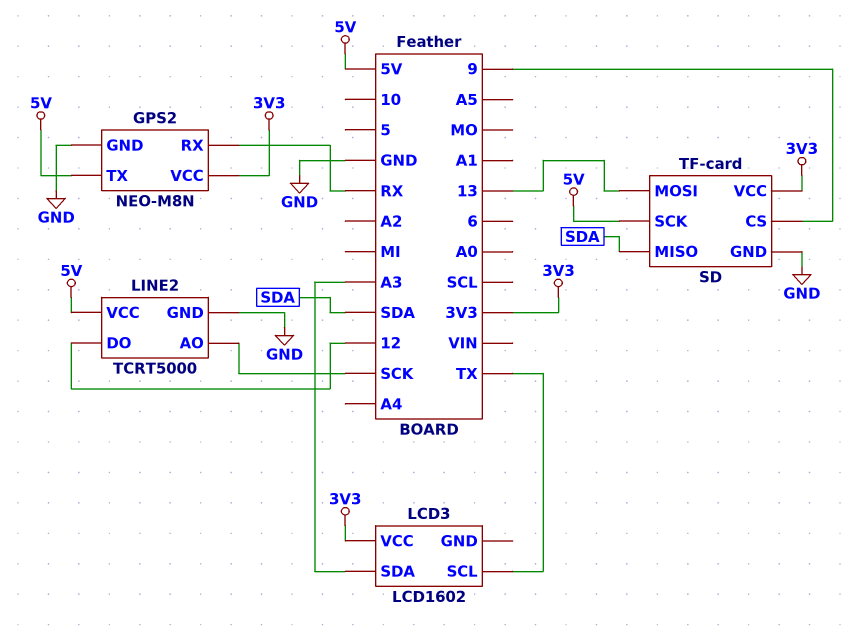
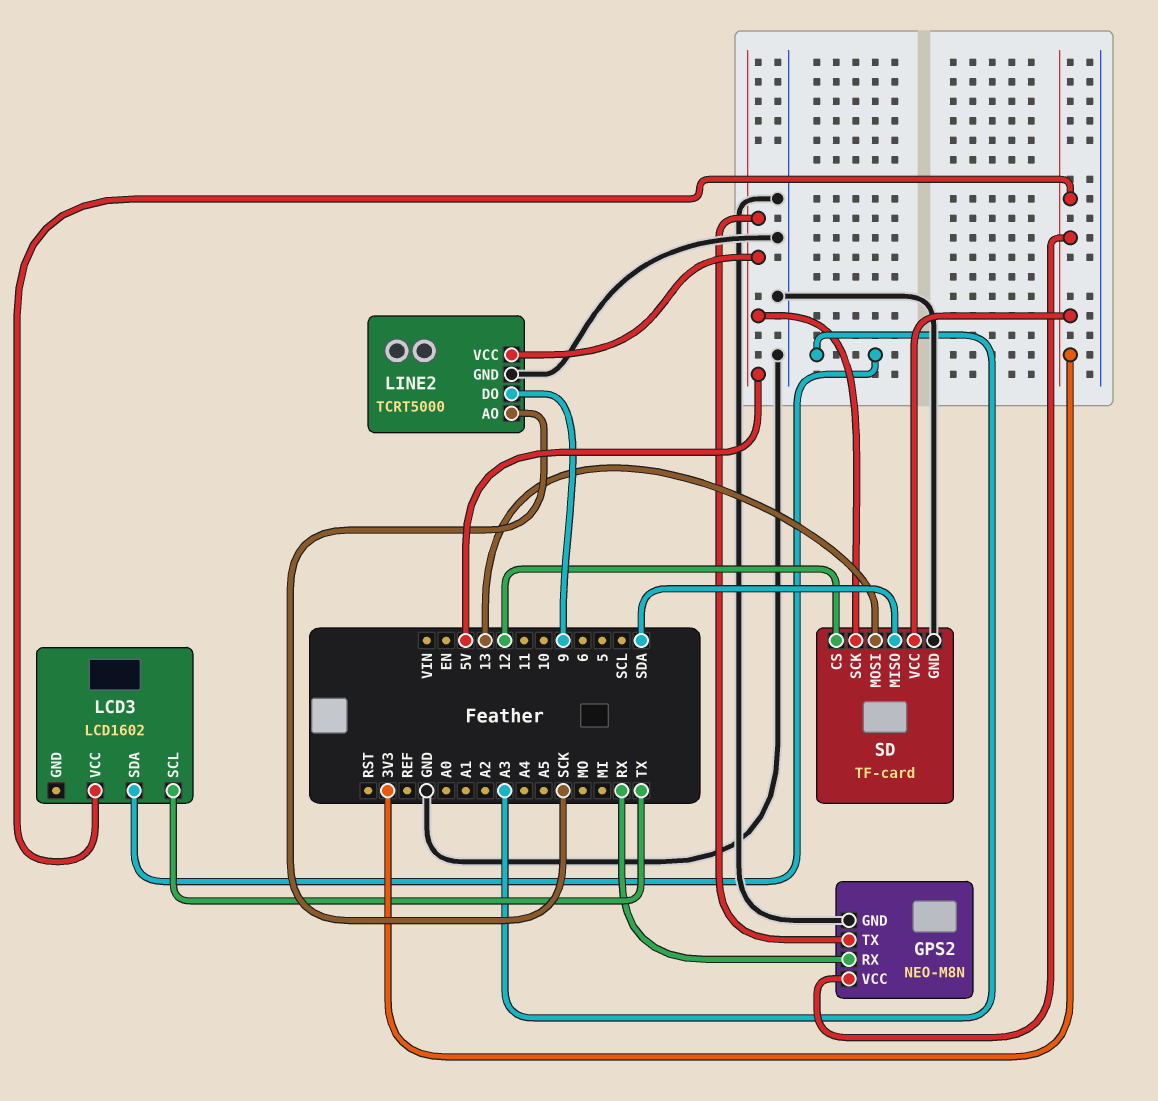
LINE2 pin DO: 12 -> 9
SD pin CS: 9 -> 12

